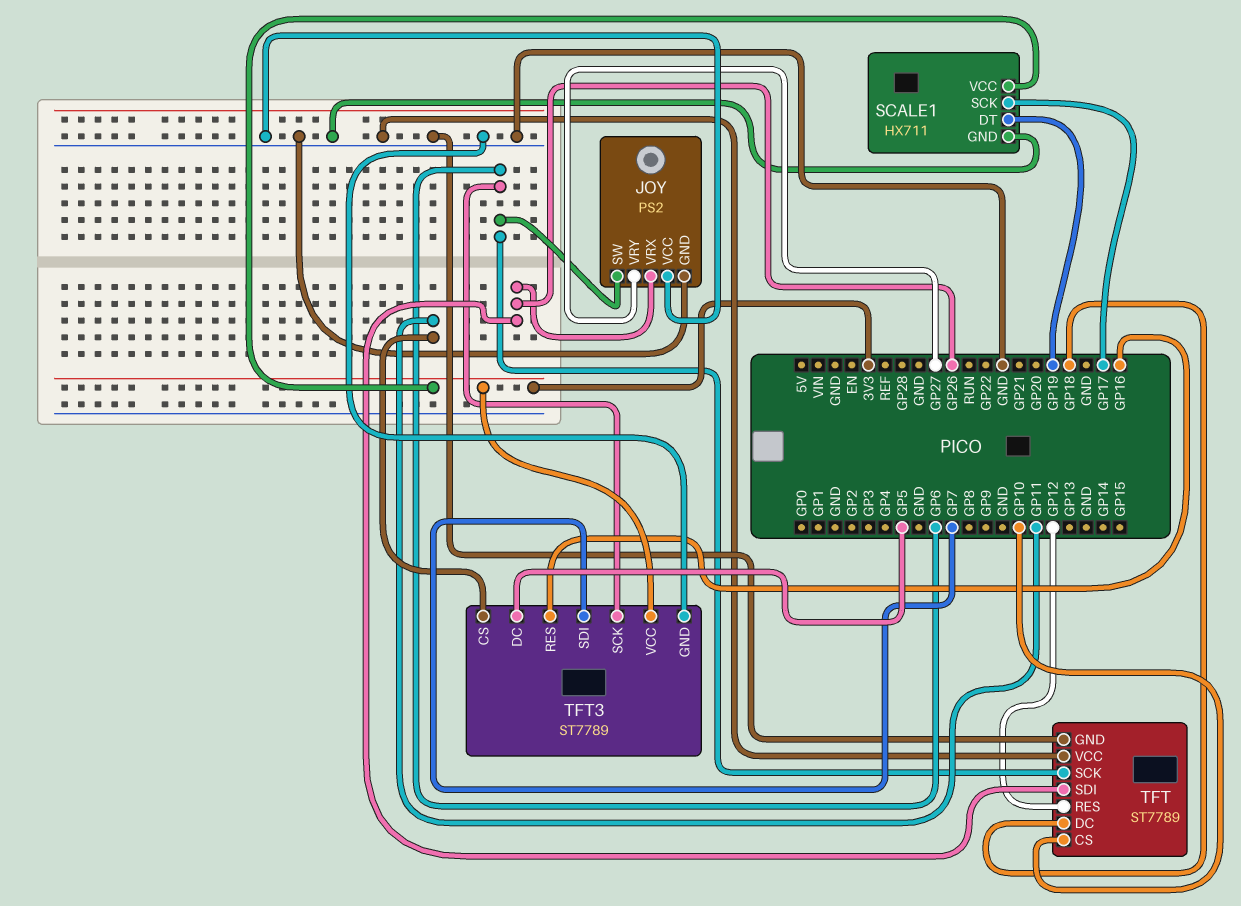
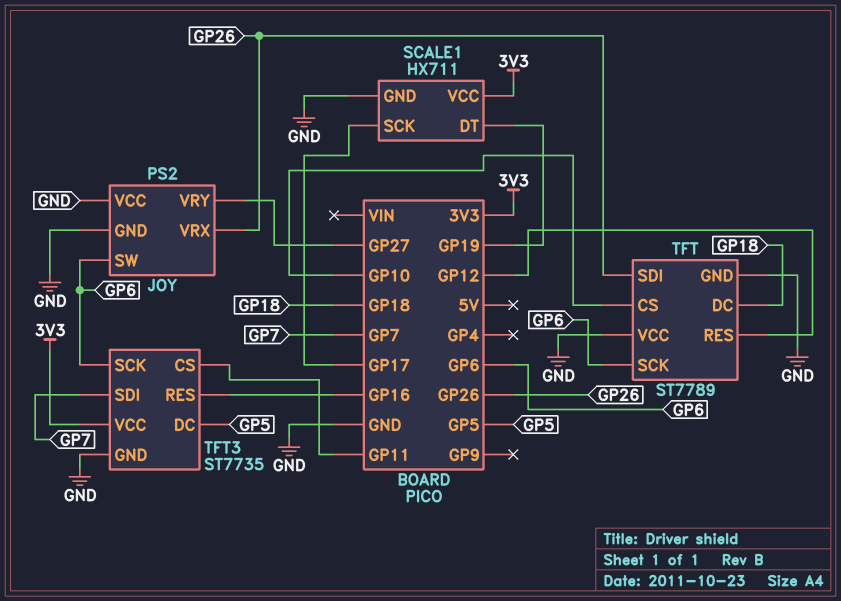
TFT3: ST7789 -> ST7735

